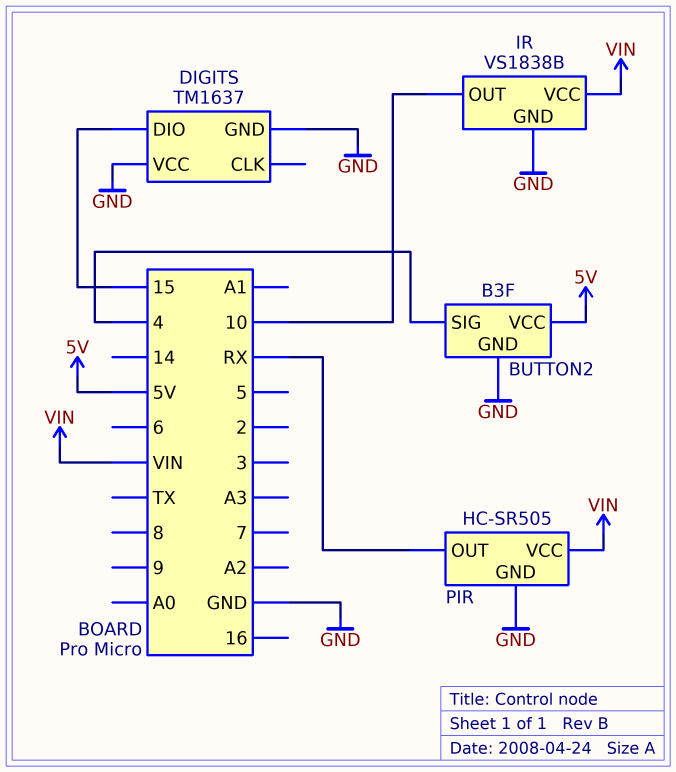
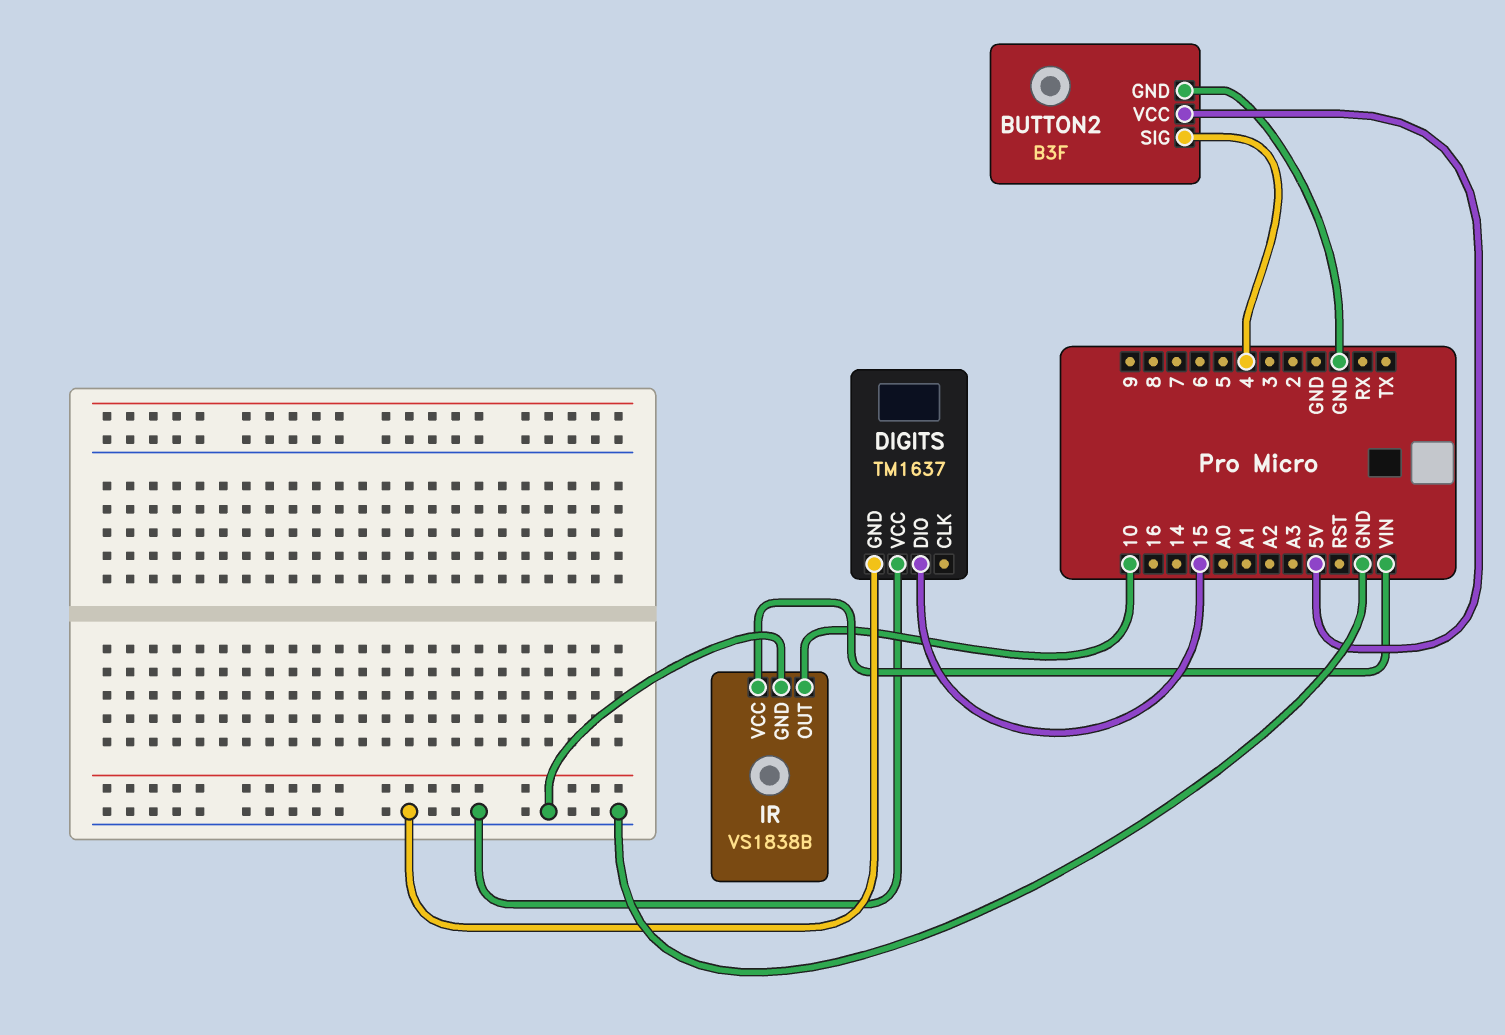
PIR: HC-SR505 -> none
PIR pin GND: GND -> none
PIR pin OUT: RX -> none
PIR pin VCC: VIN -> none

